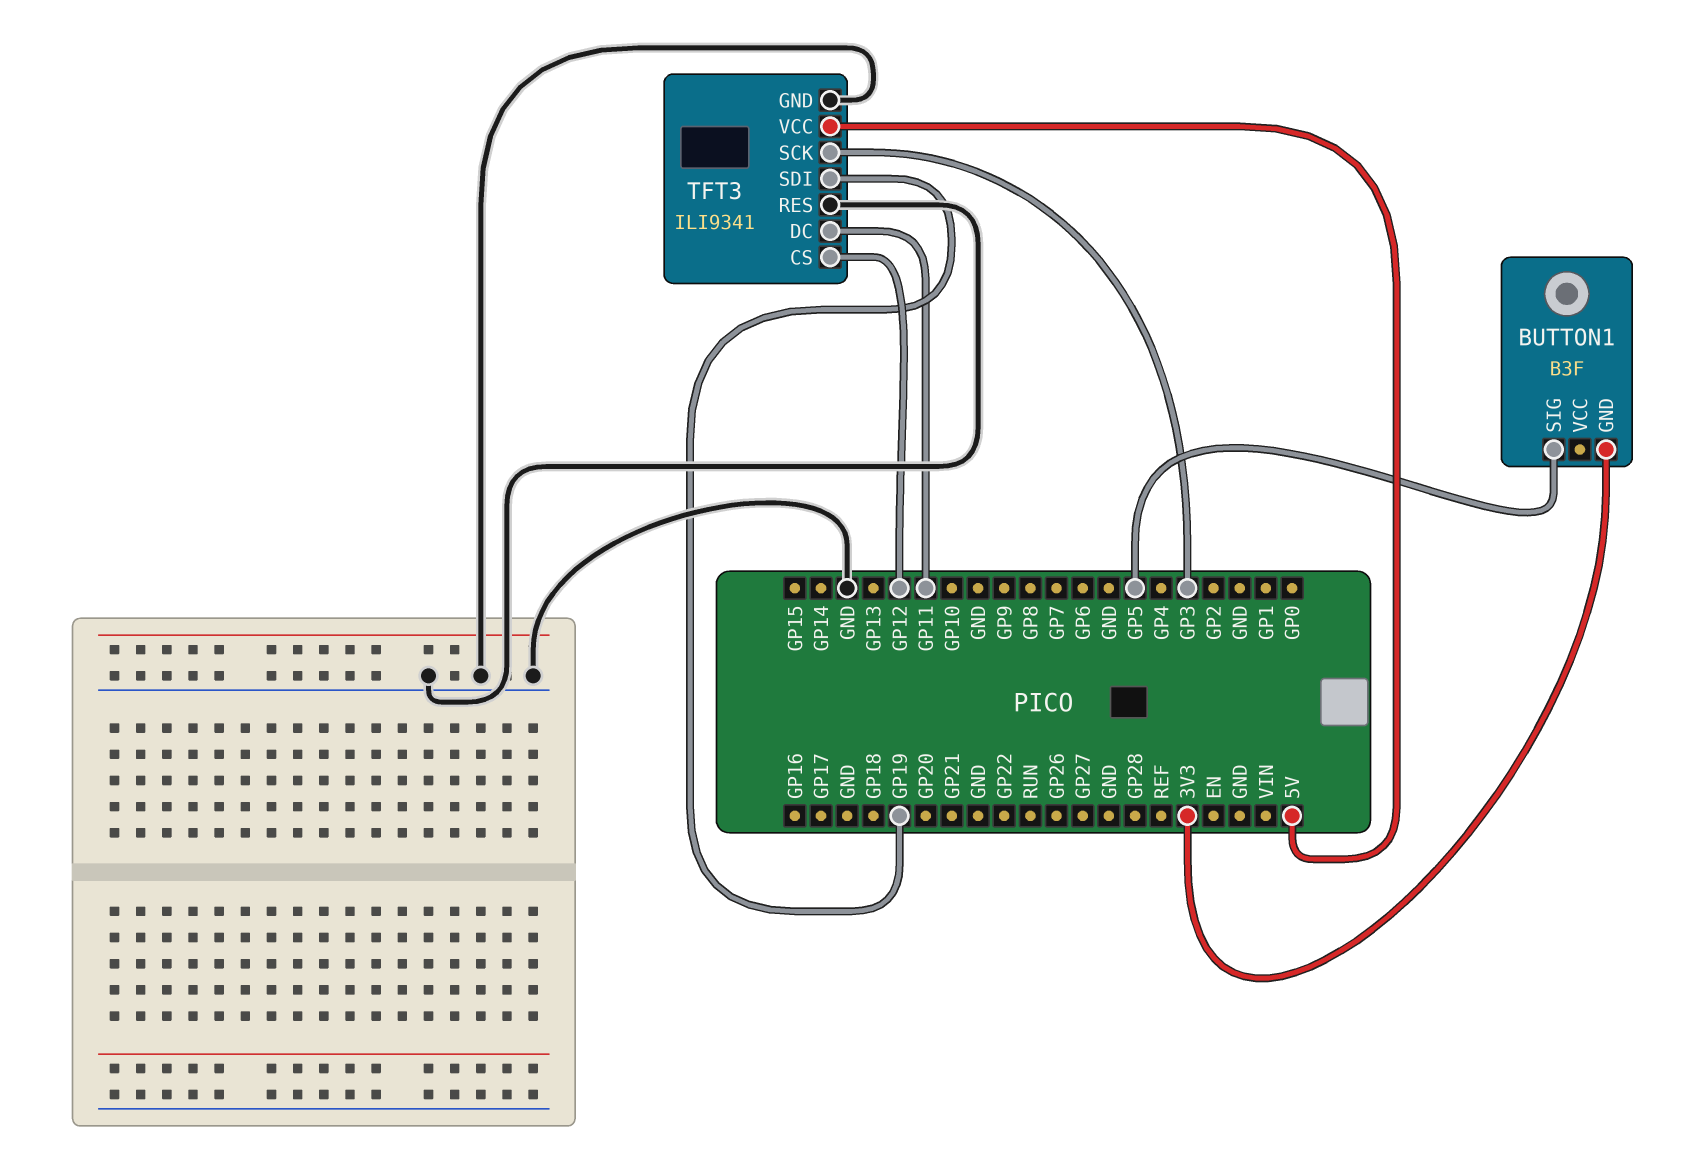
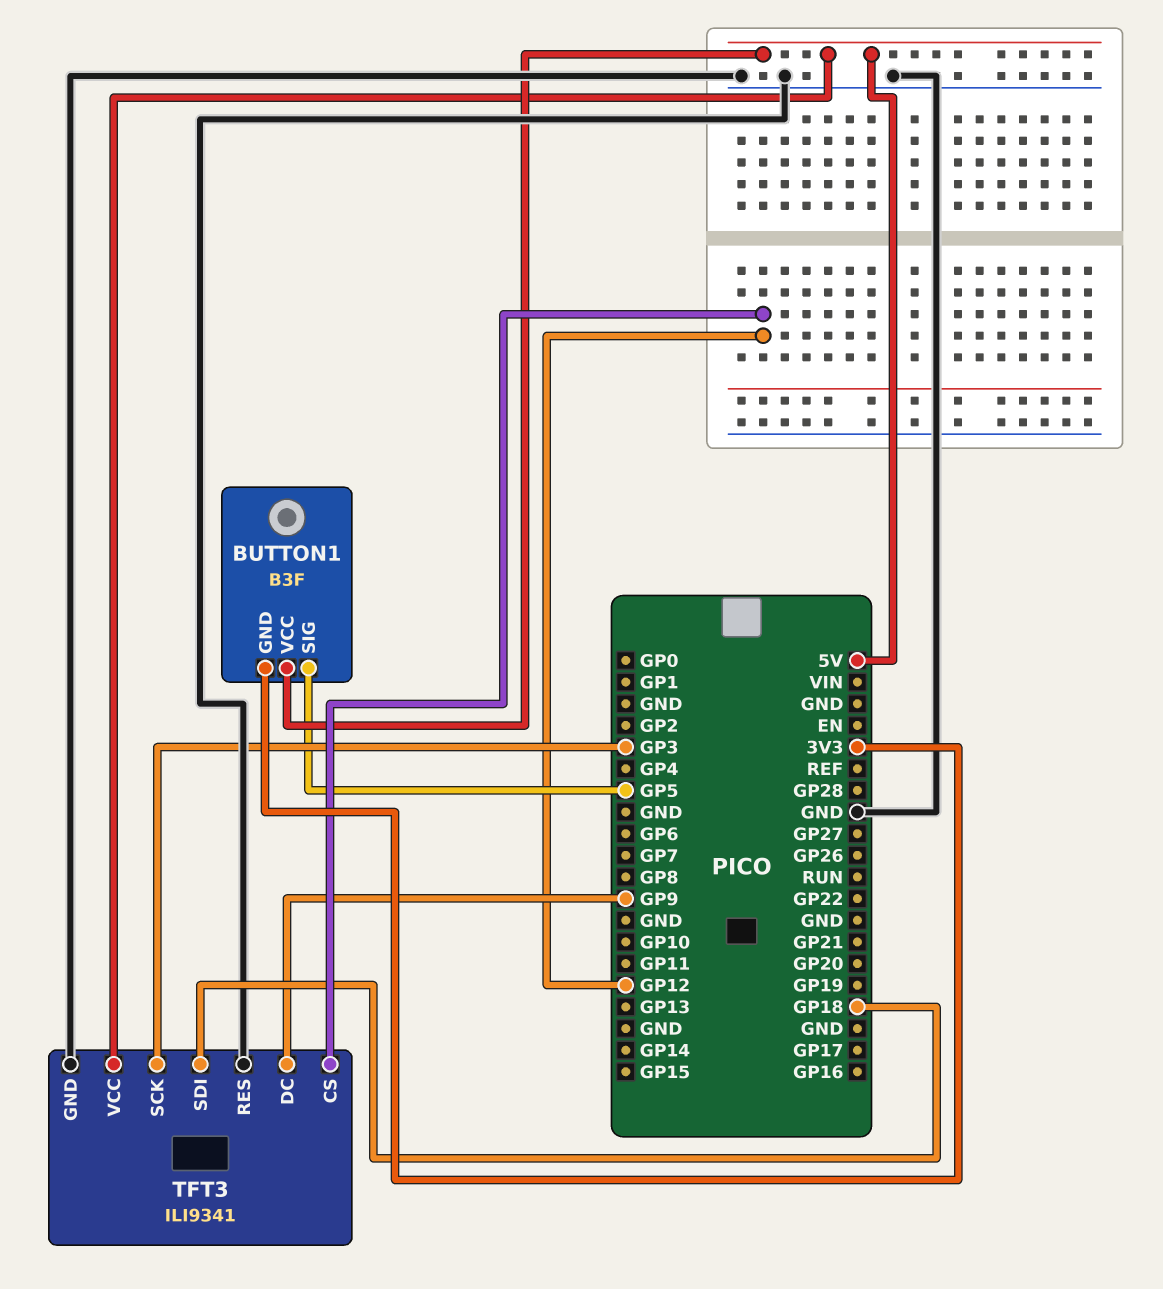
BUTTON1 pin VCC: none -> 5V
TFT3 pin DC: GP11 -> GP9
TFT3 pin SDI: GP19 -> GP18

